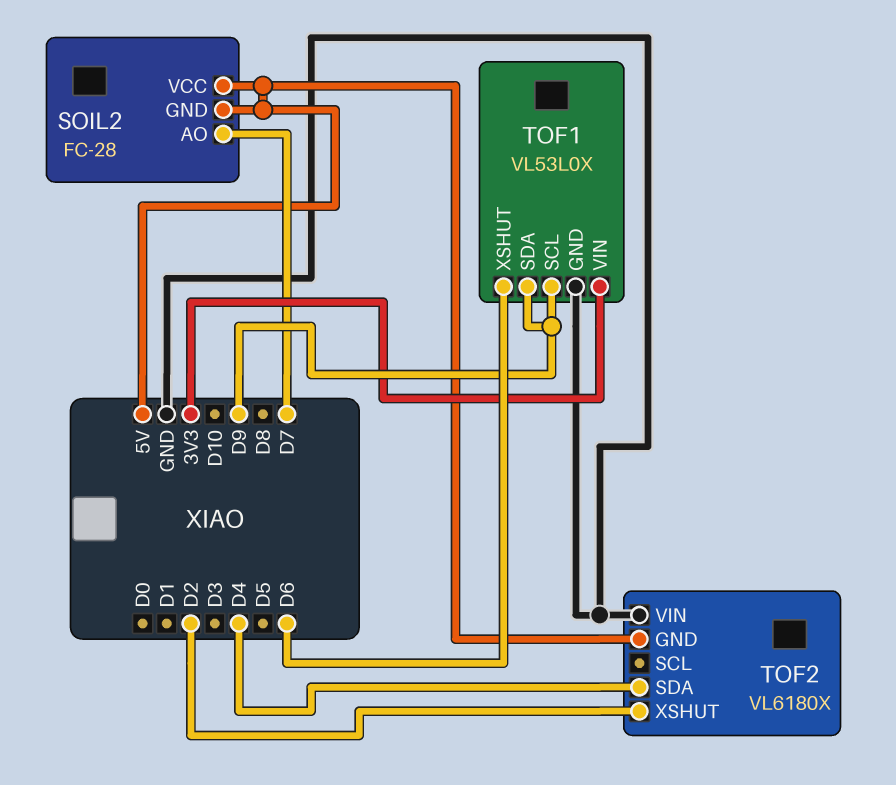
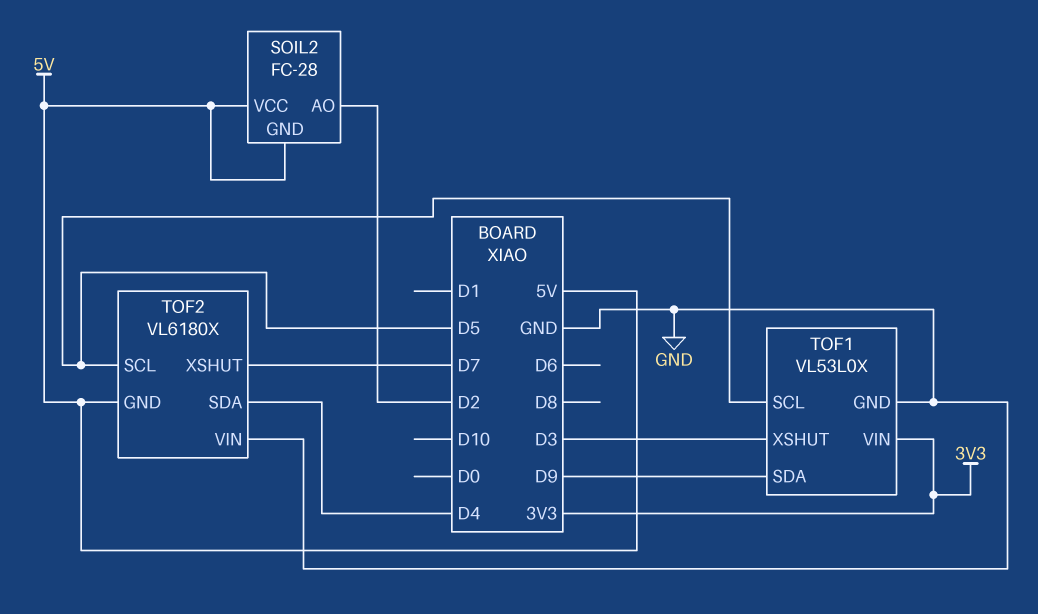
SOIL2 pin AO: D7 -> D2
TOF1 pin SCL: D9 -> D5
TOF1 pin XSHUT: D6 -> D3
TOF2 pin SCL: none -> D5
TOF2 pin XSHUT: D2 -> D7

